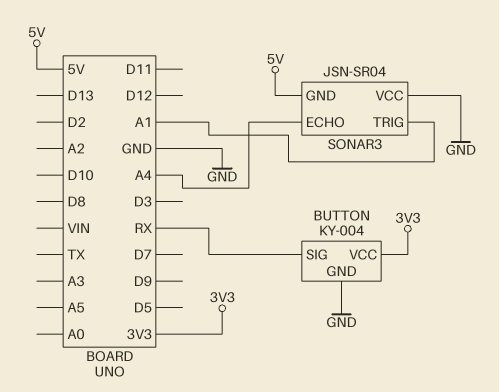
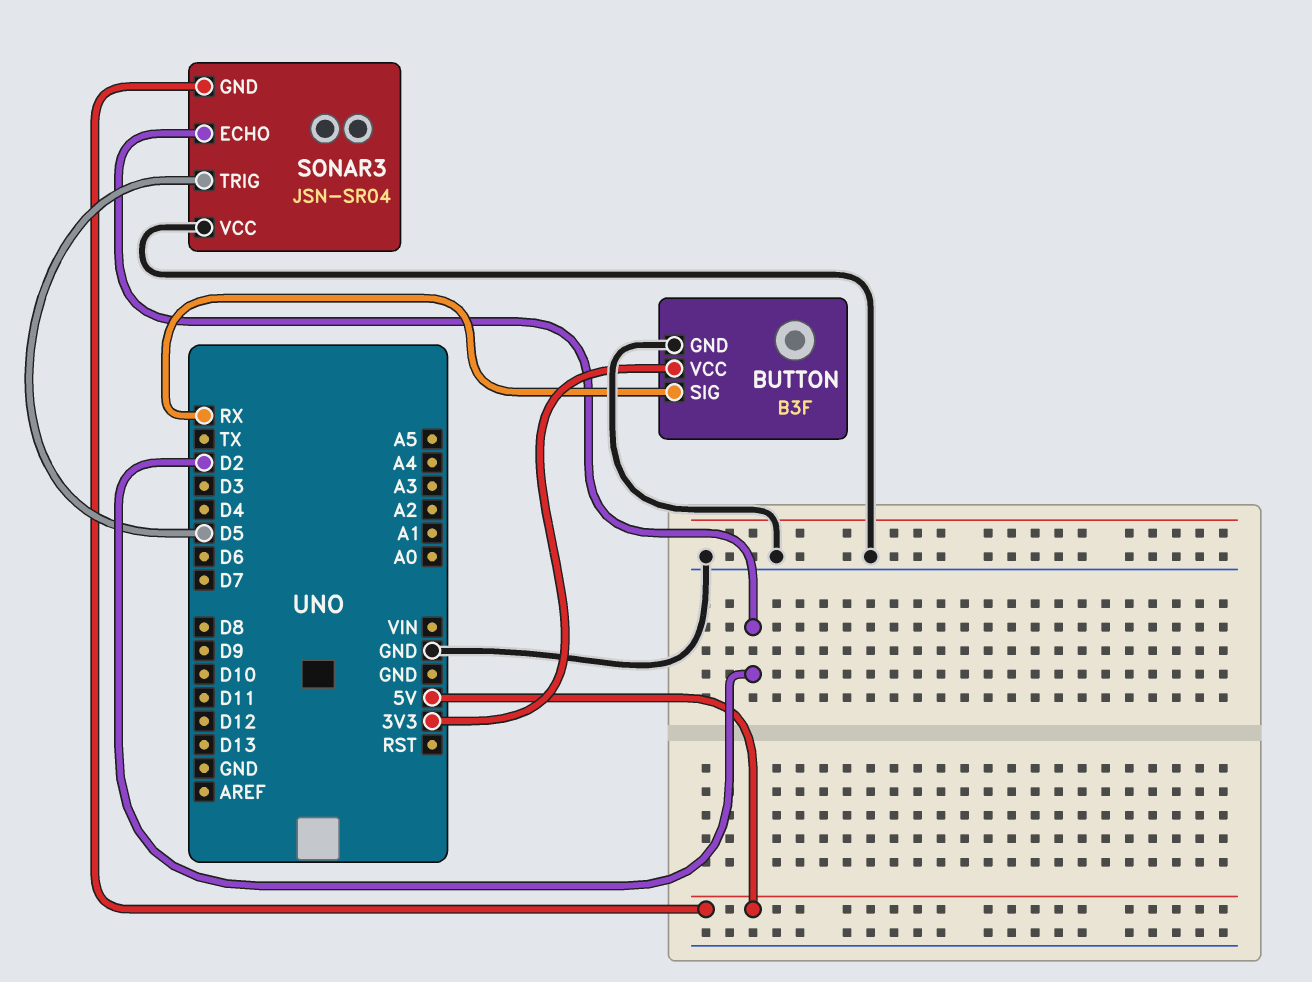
BUTTON: KY-004 -> B3F
SONAR3 pin ECHO: A4 -> D2
SONAR3 pin TRIG: A1 -> D5

